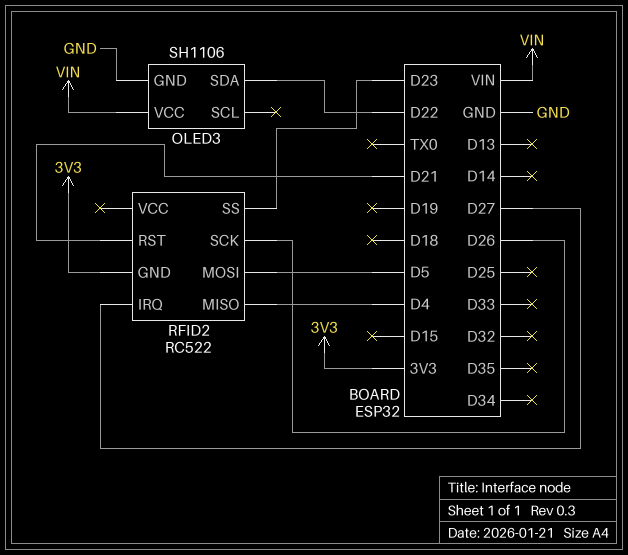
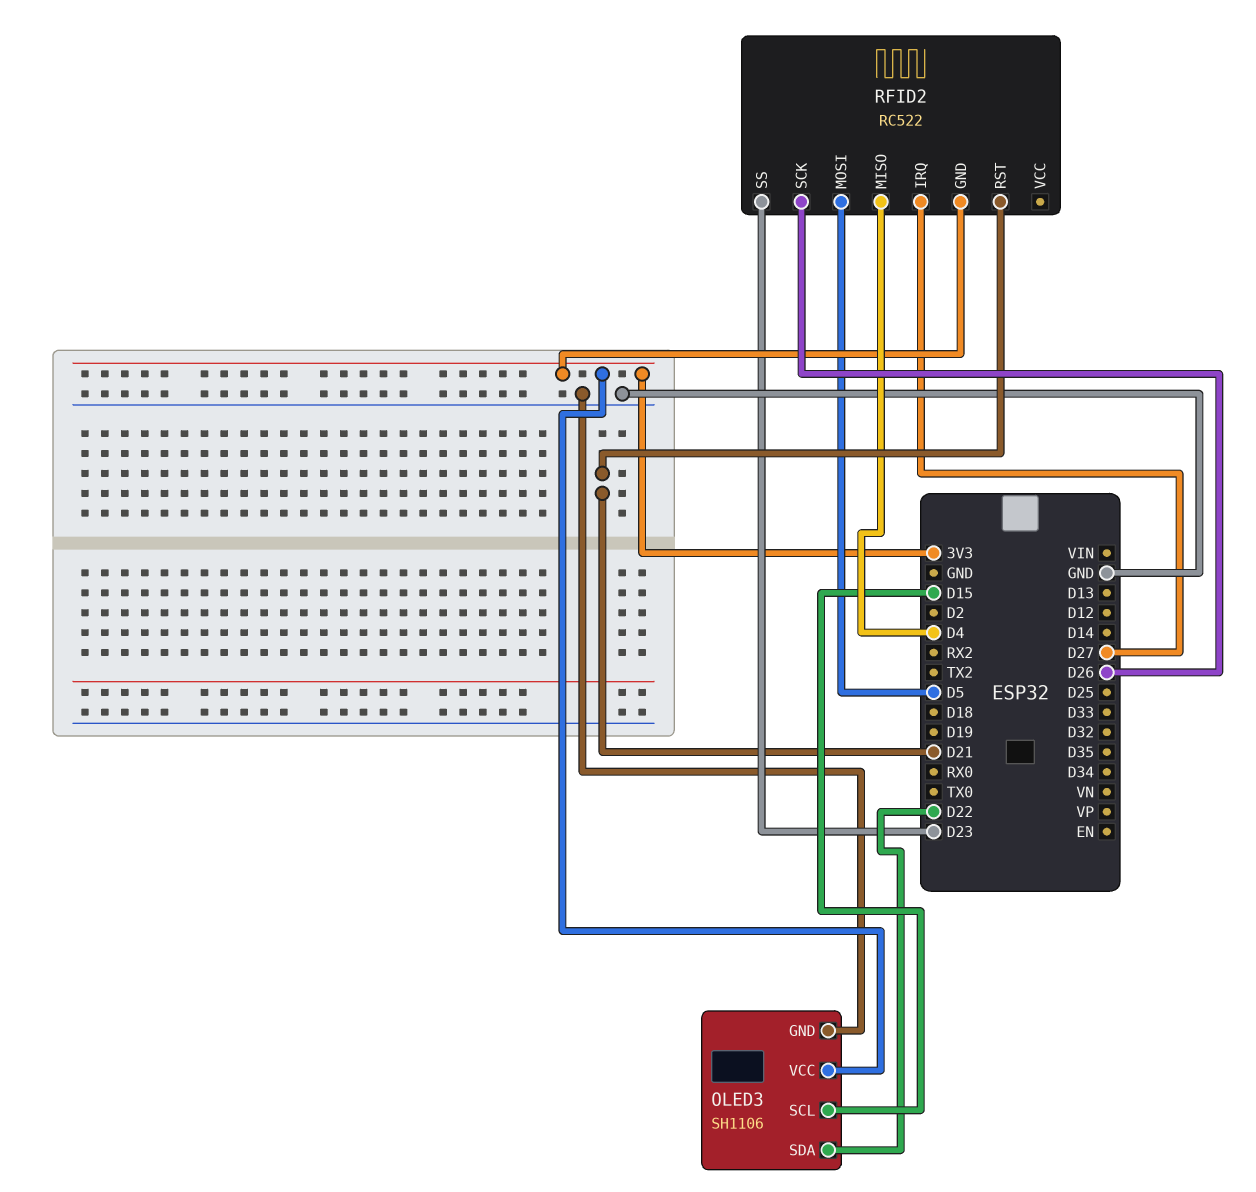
OLED3 pin SCL: none -> D15
OLED3 pin VCC: VIN -> 3V3

